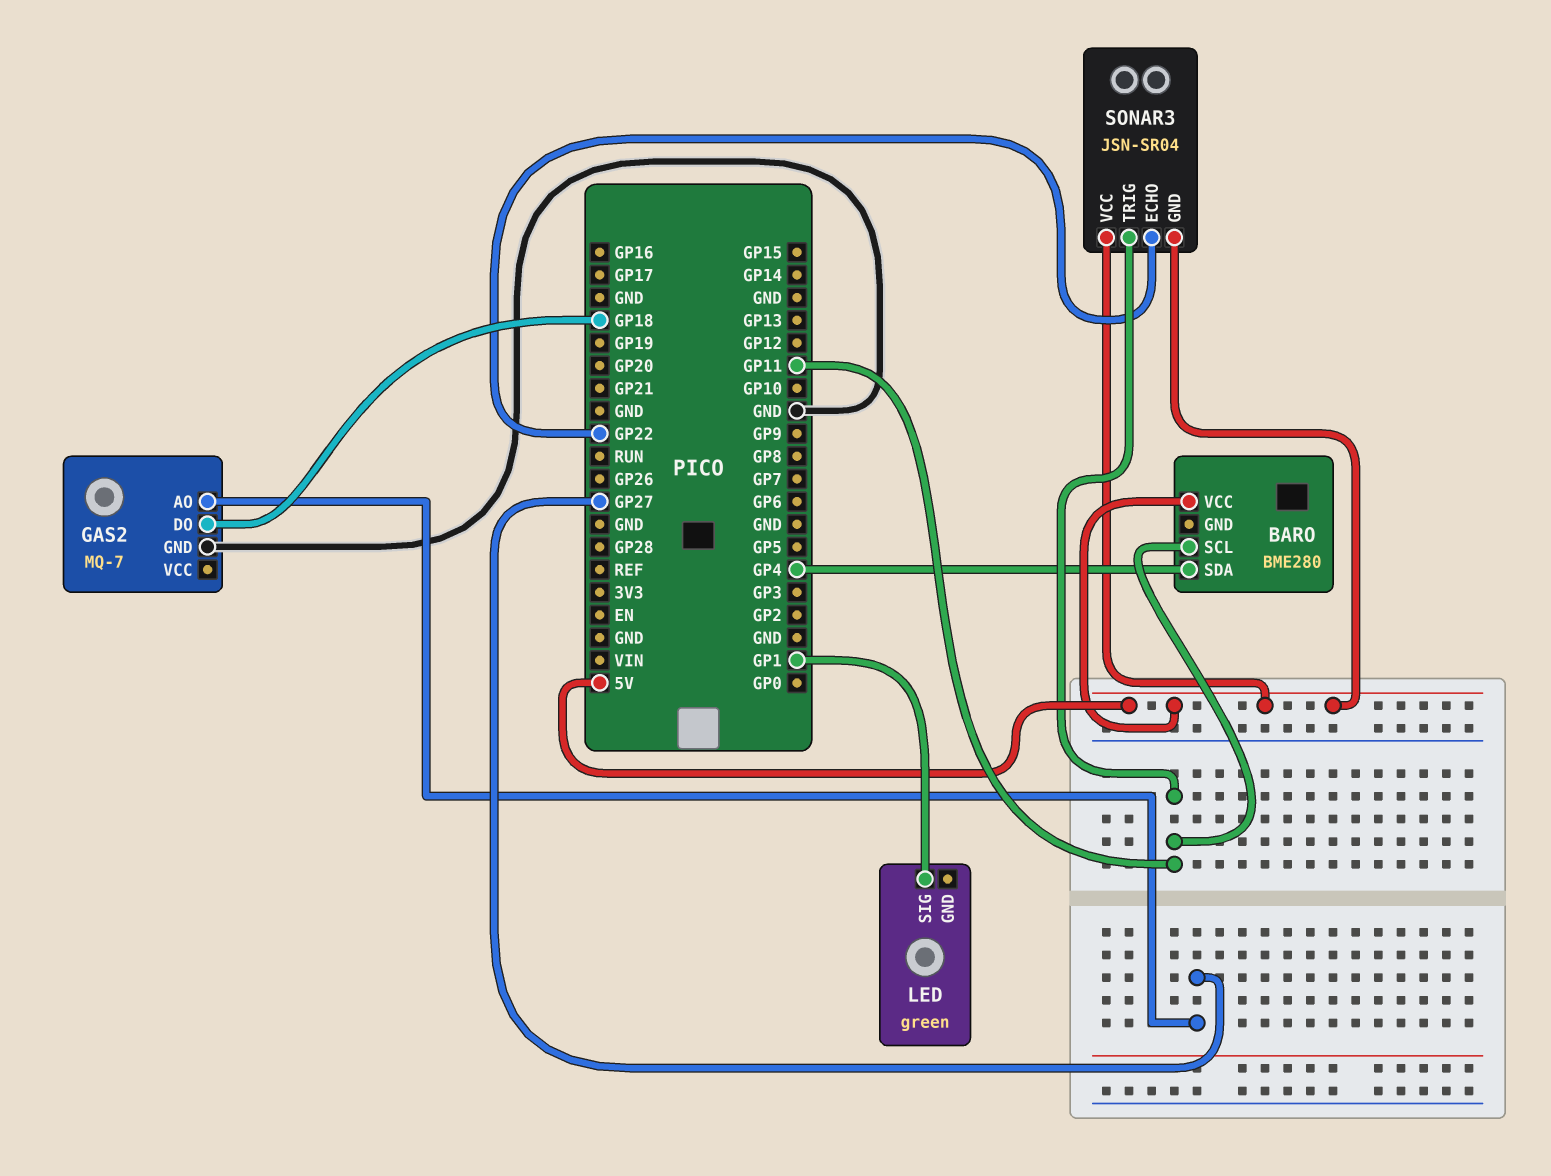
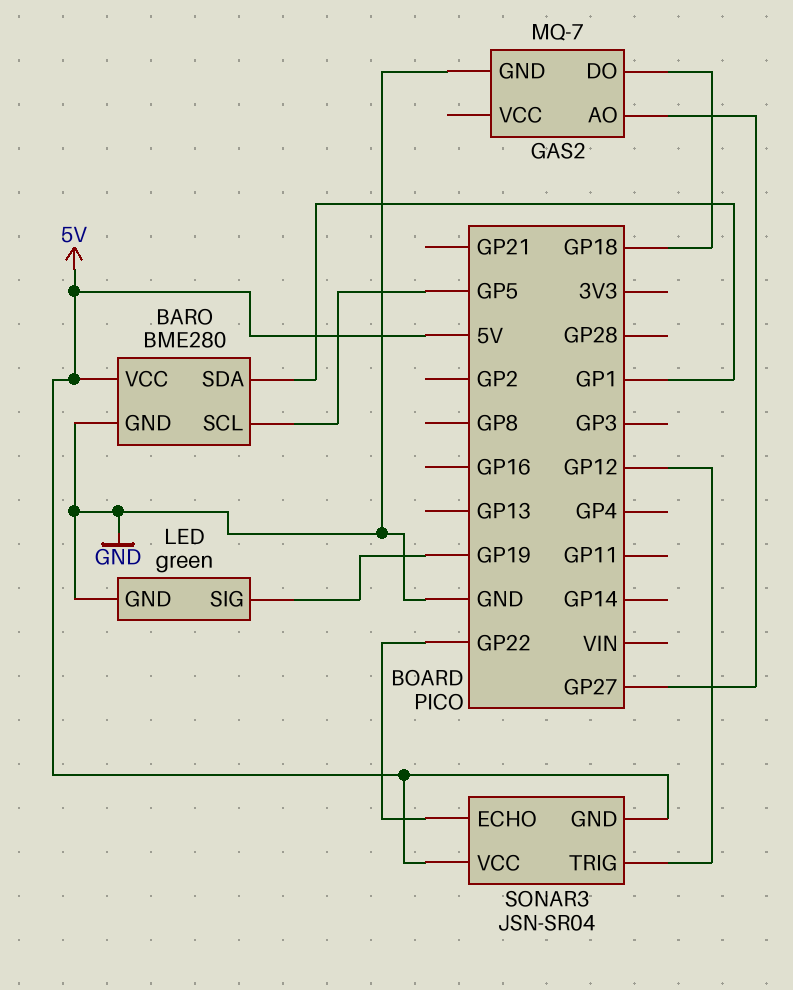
BARO pin GND: none -> GND
BARO pin SCL: GP11 -> GP5
BARO pin SDA: GP4 -> GP1
LED pin GND: none -> GND
LED pin SIG: GP1 -> GP19
SONAR3 pin TRIG: GP11 -> GP12

